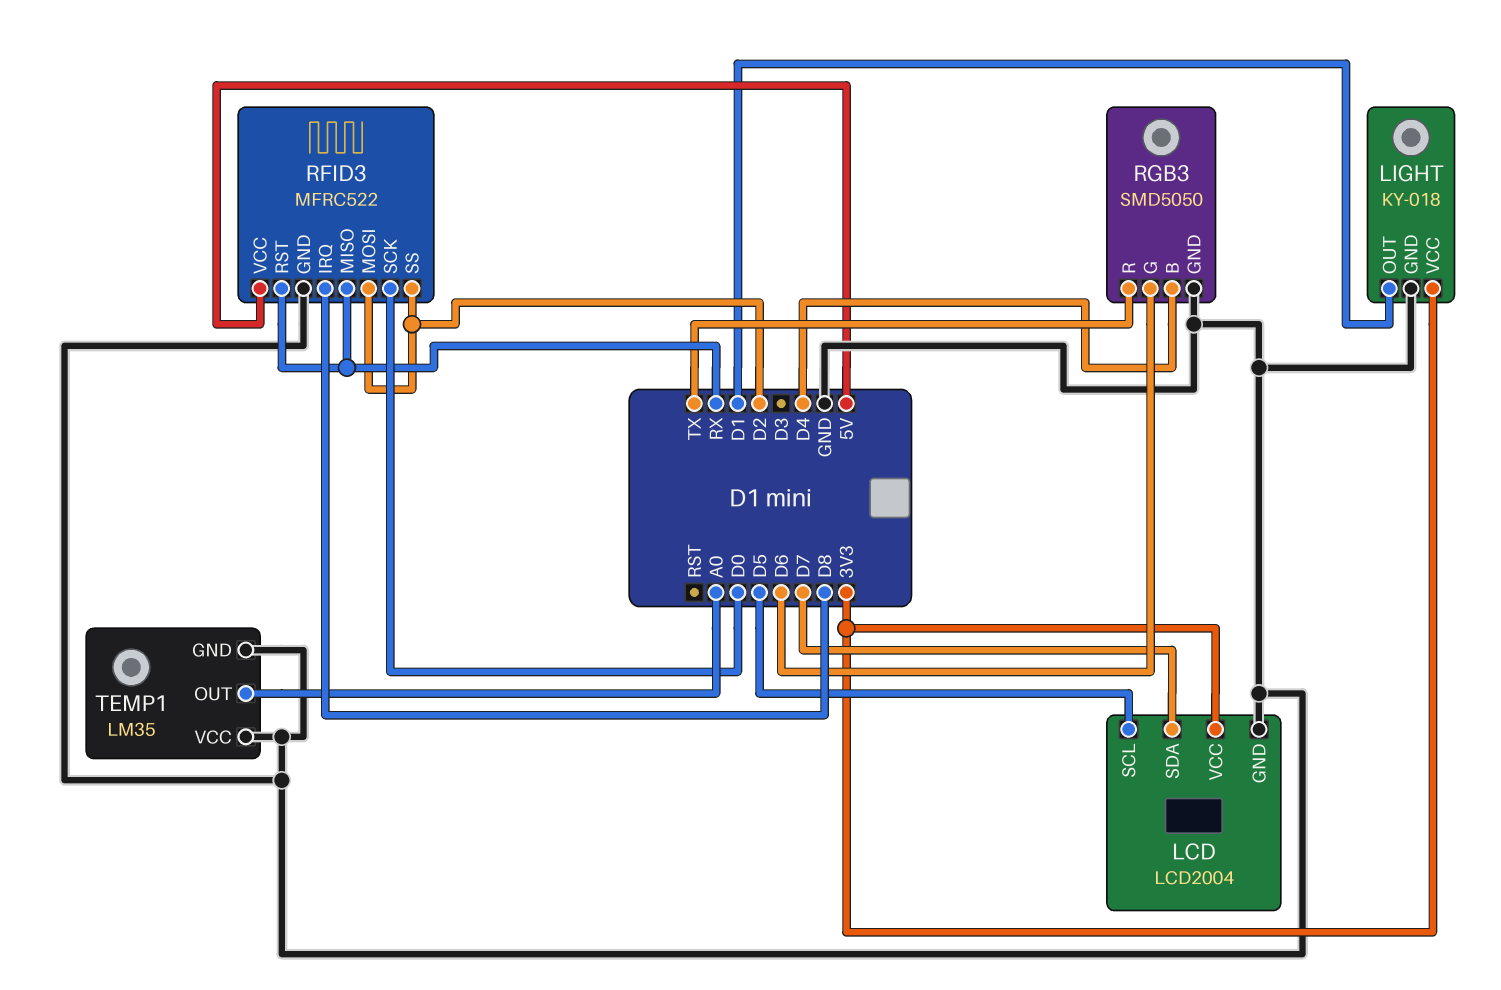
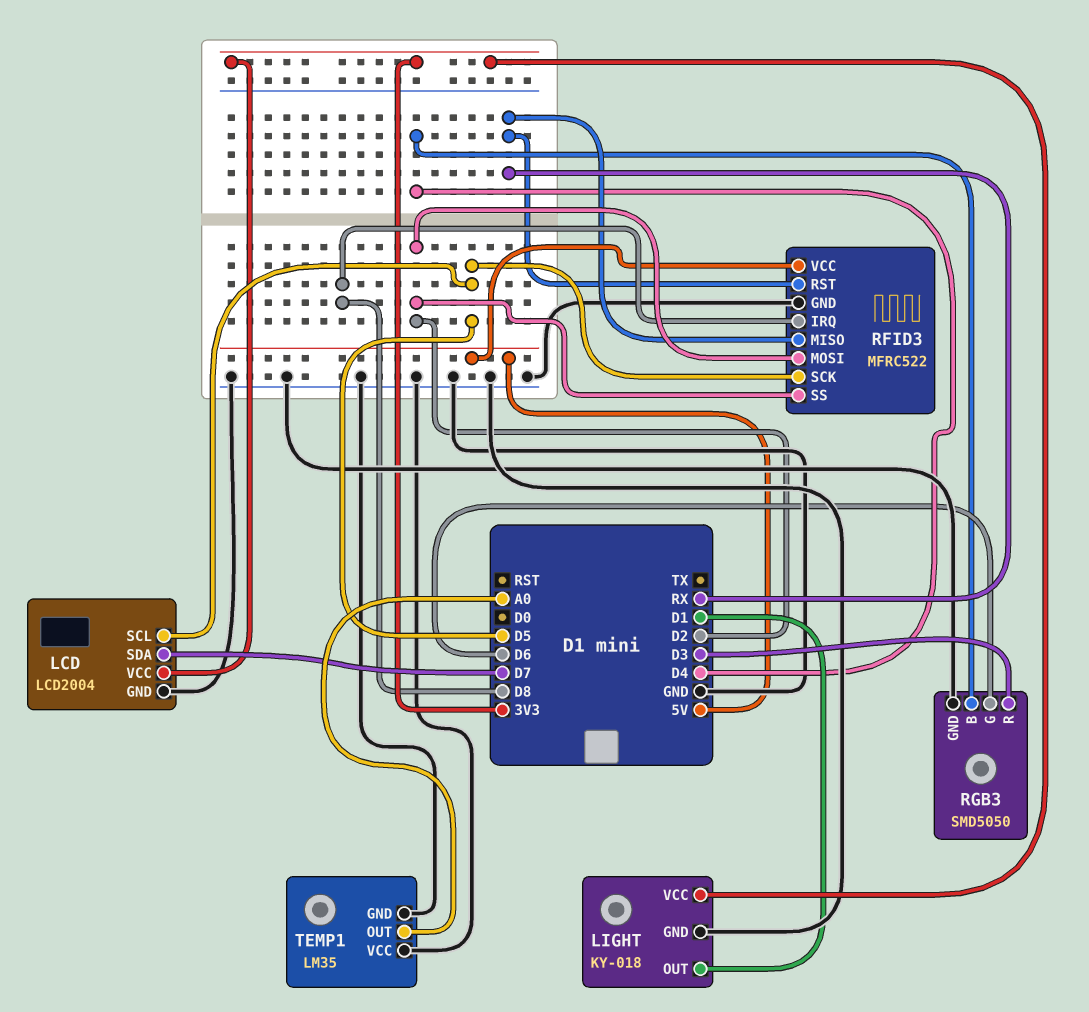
RFID3 pin SCK: D0 -> D5
RGB3 pin R: TX -> D3

